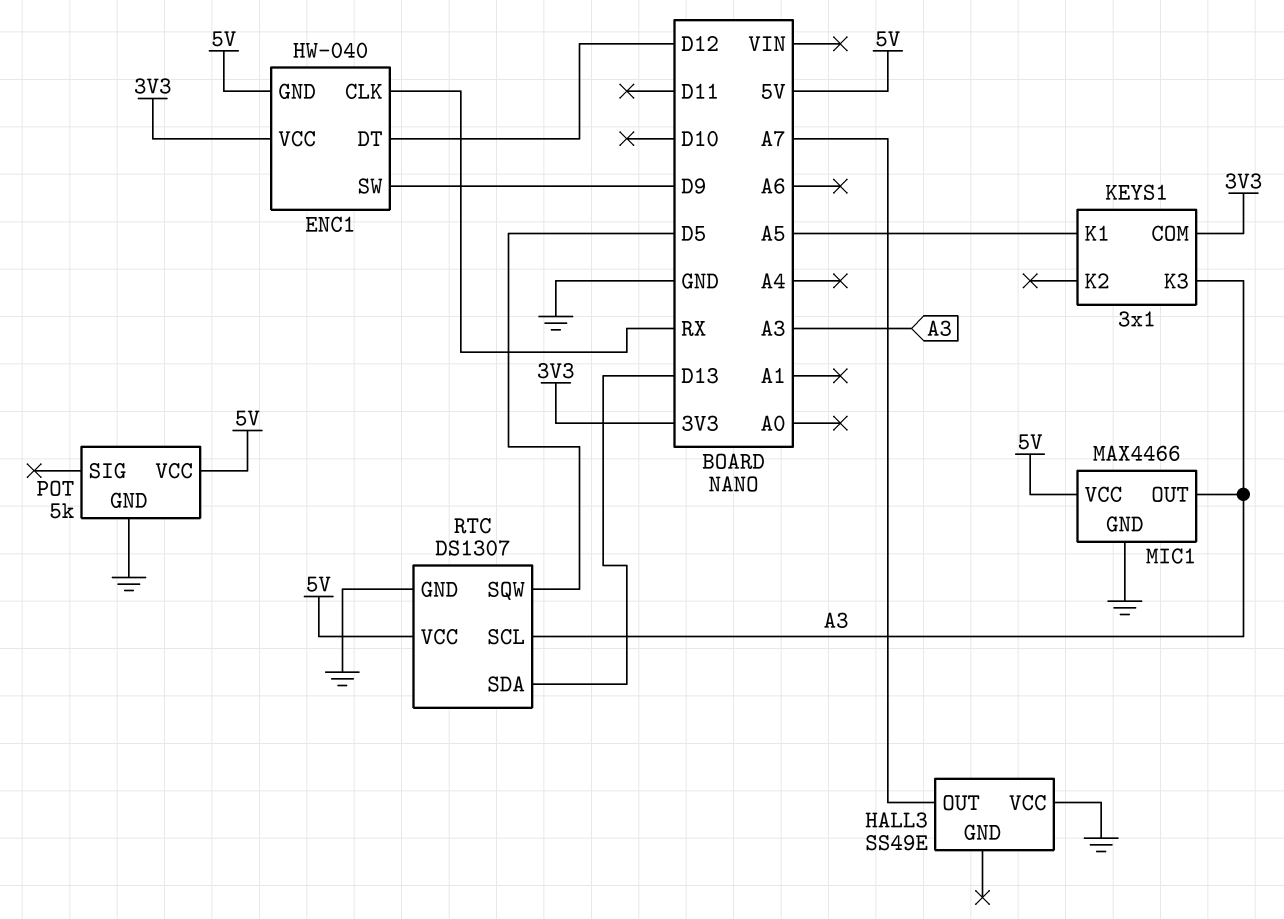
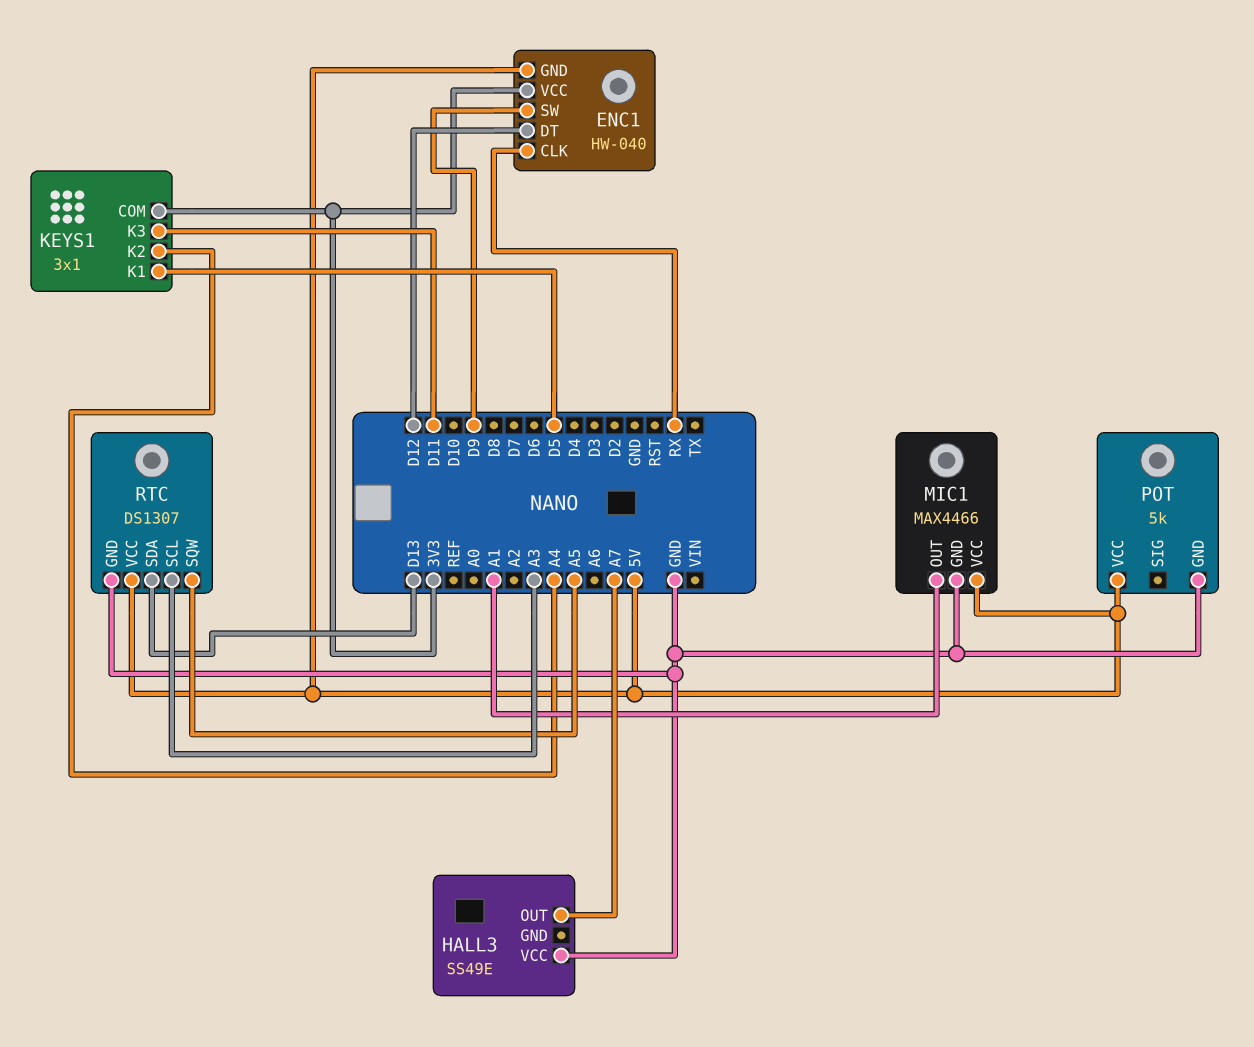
KEYS1 pin K1: A5 -> D5
KEYS1 pin K2: none -> A4
KEYS1 pin K3: A3 -> D11
MIC1 pin OUT: A3 -> A1
RTC pin SQW: D5 -> A5

